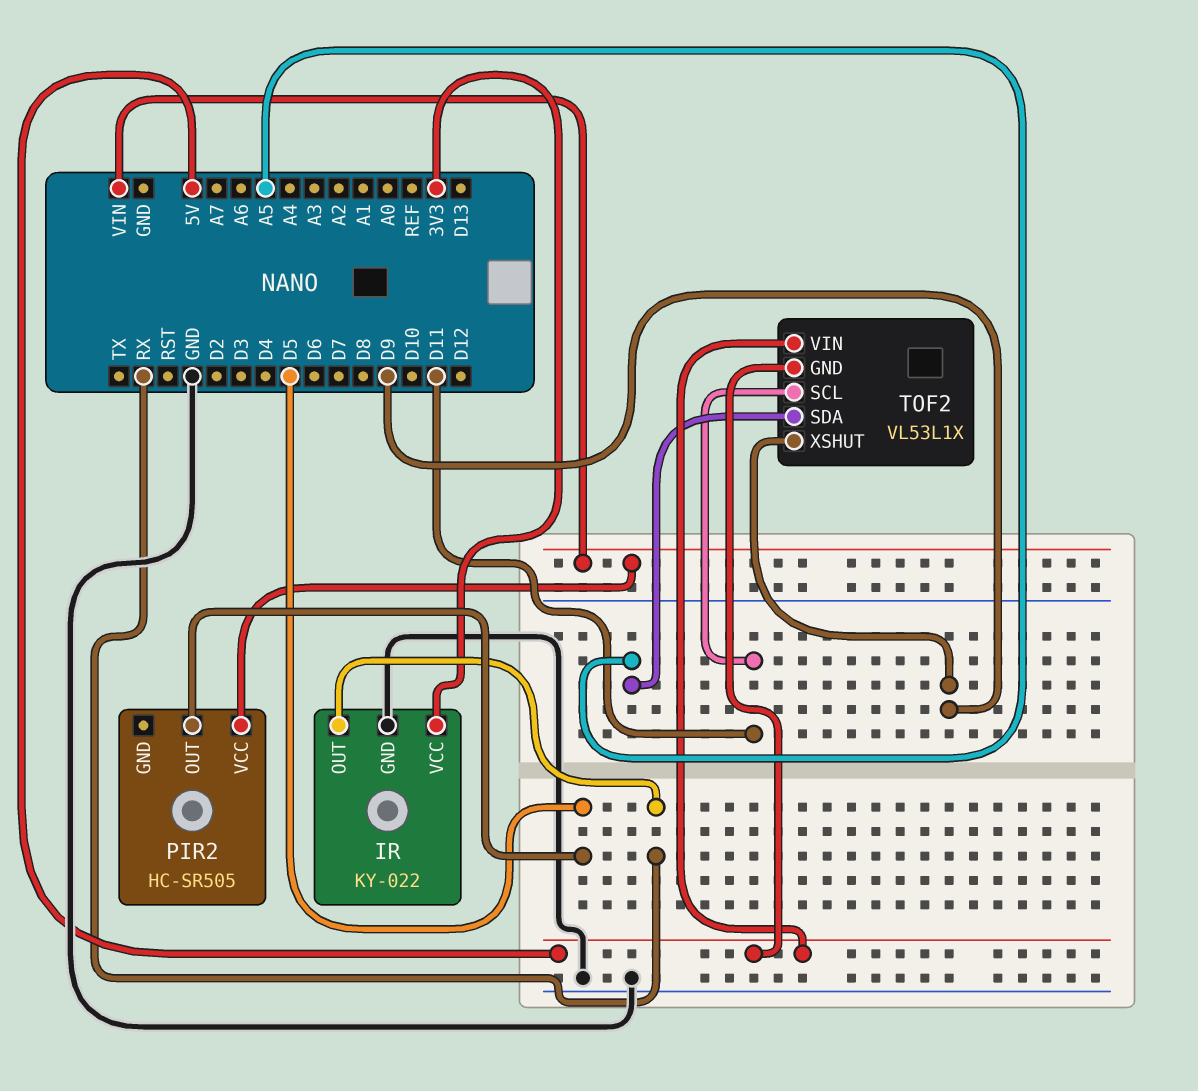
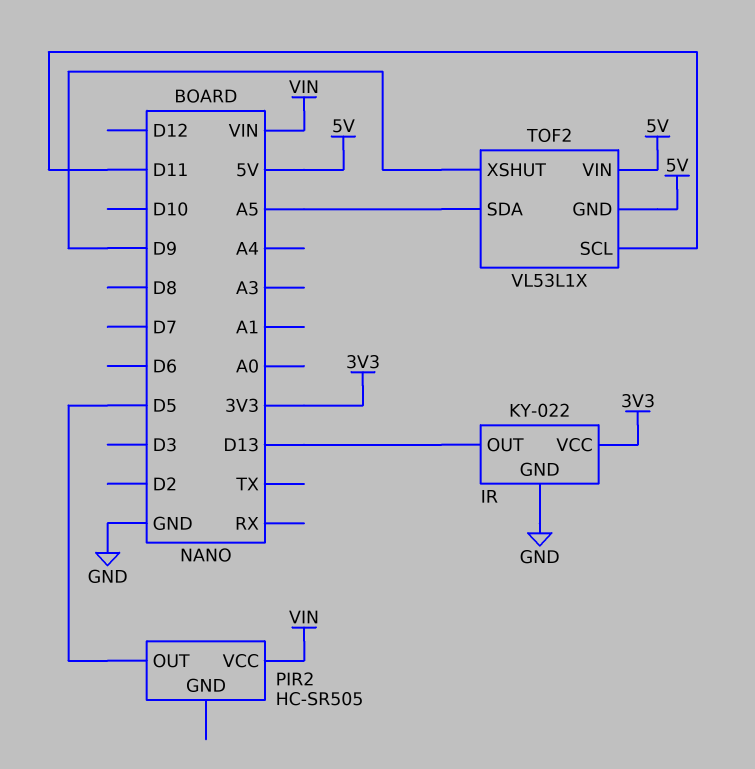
IR pin OUT: RX -> D13

